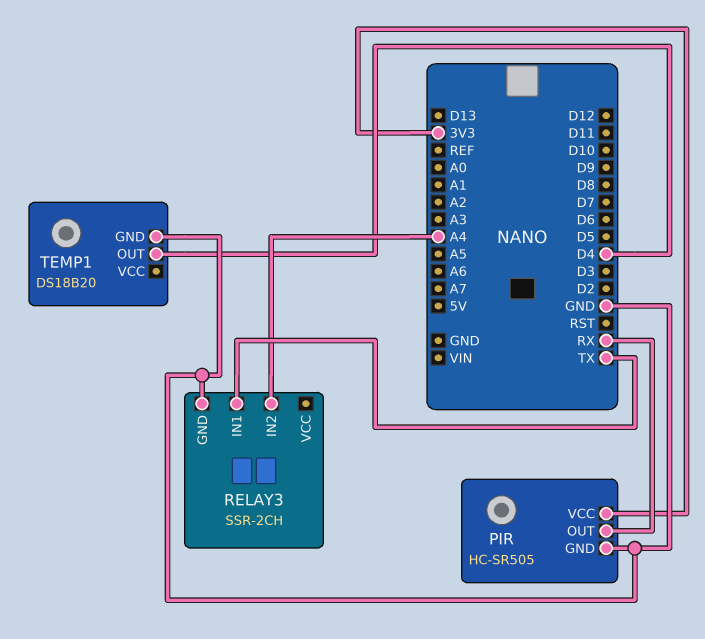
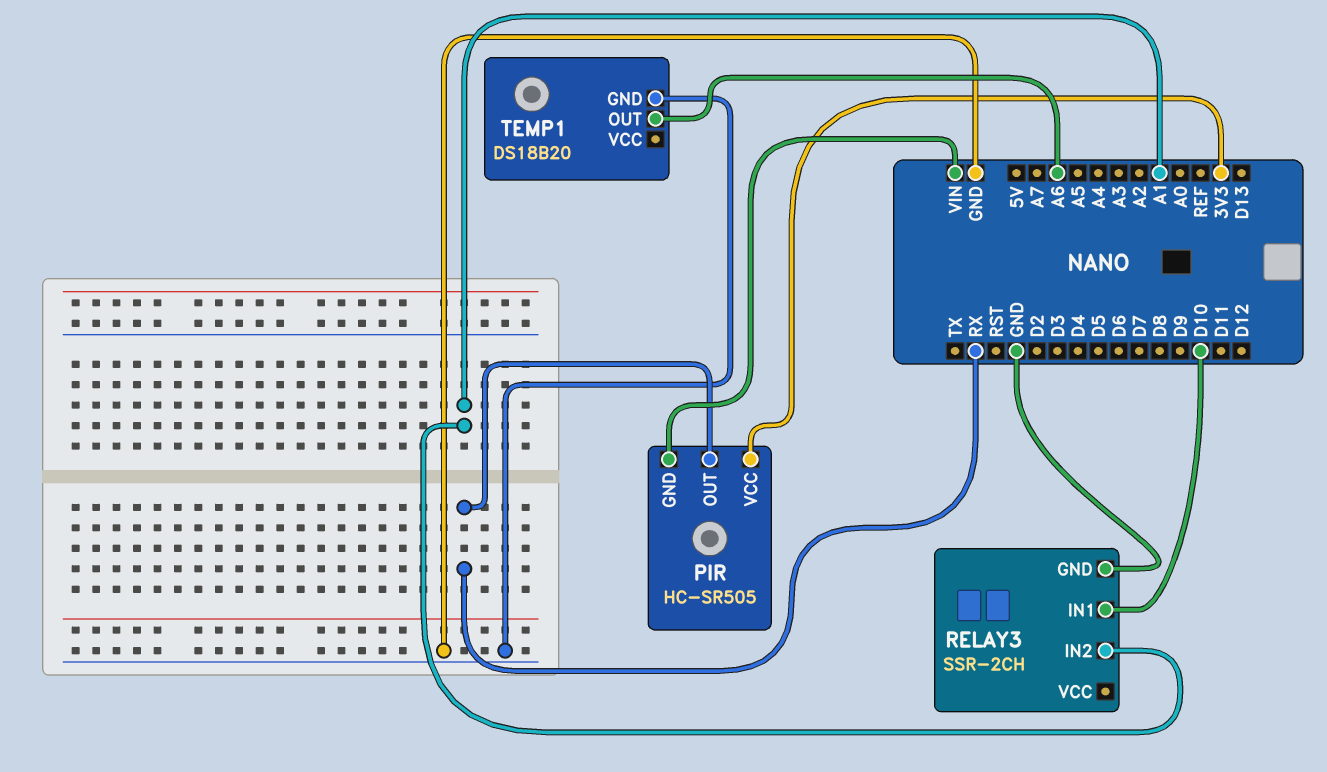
PIR pin GND: GND -> VIN
RELAY3 pin IN1: TX -> D10
RELAY3 pin IN2: A4 -> A1
TEMP1 pin OUT: D4 -> A6

